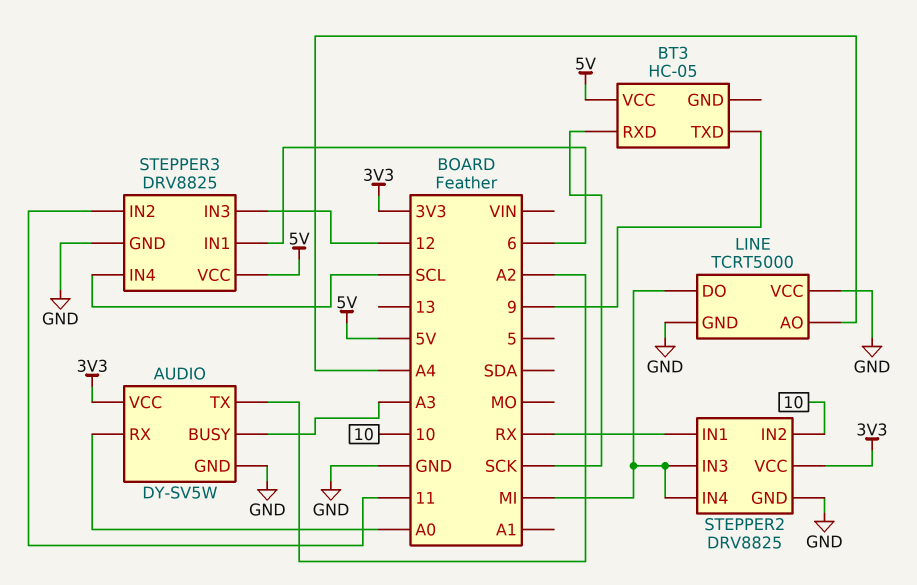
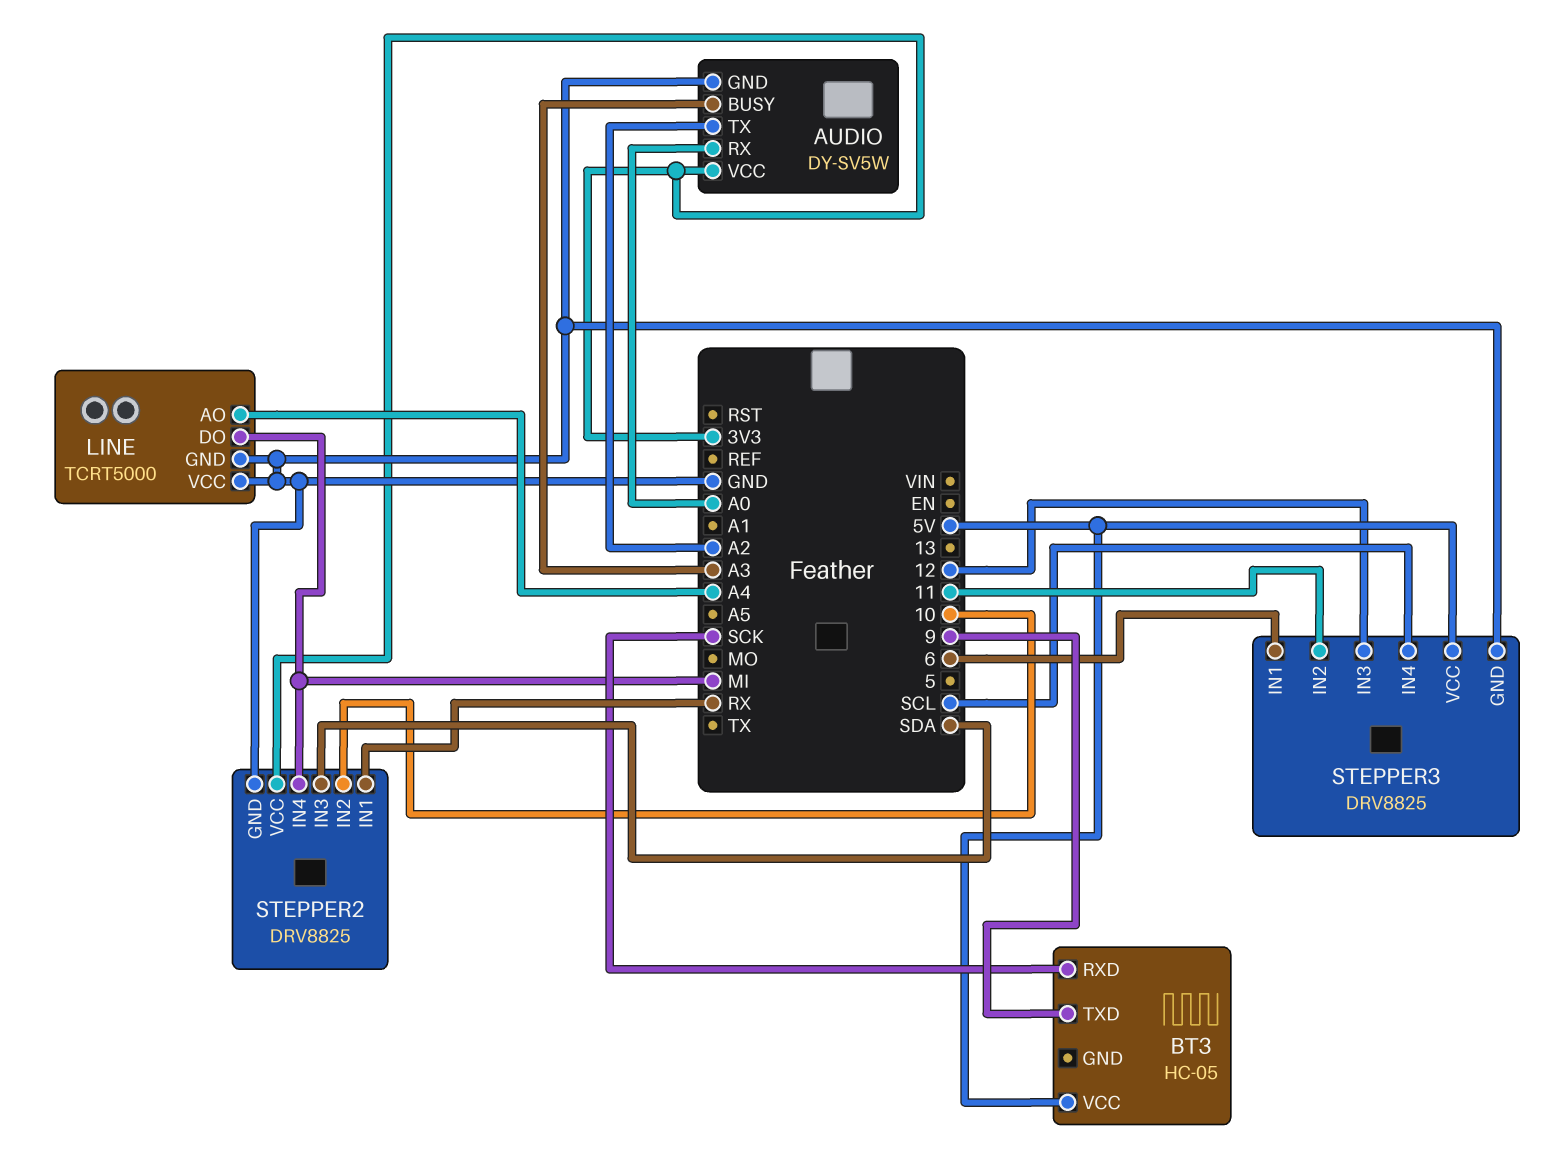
STEPPER2 pin IN3: MI -> SDA

